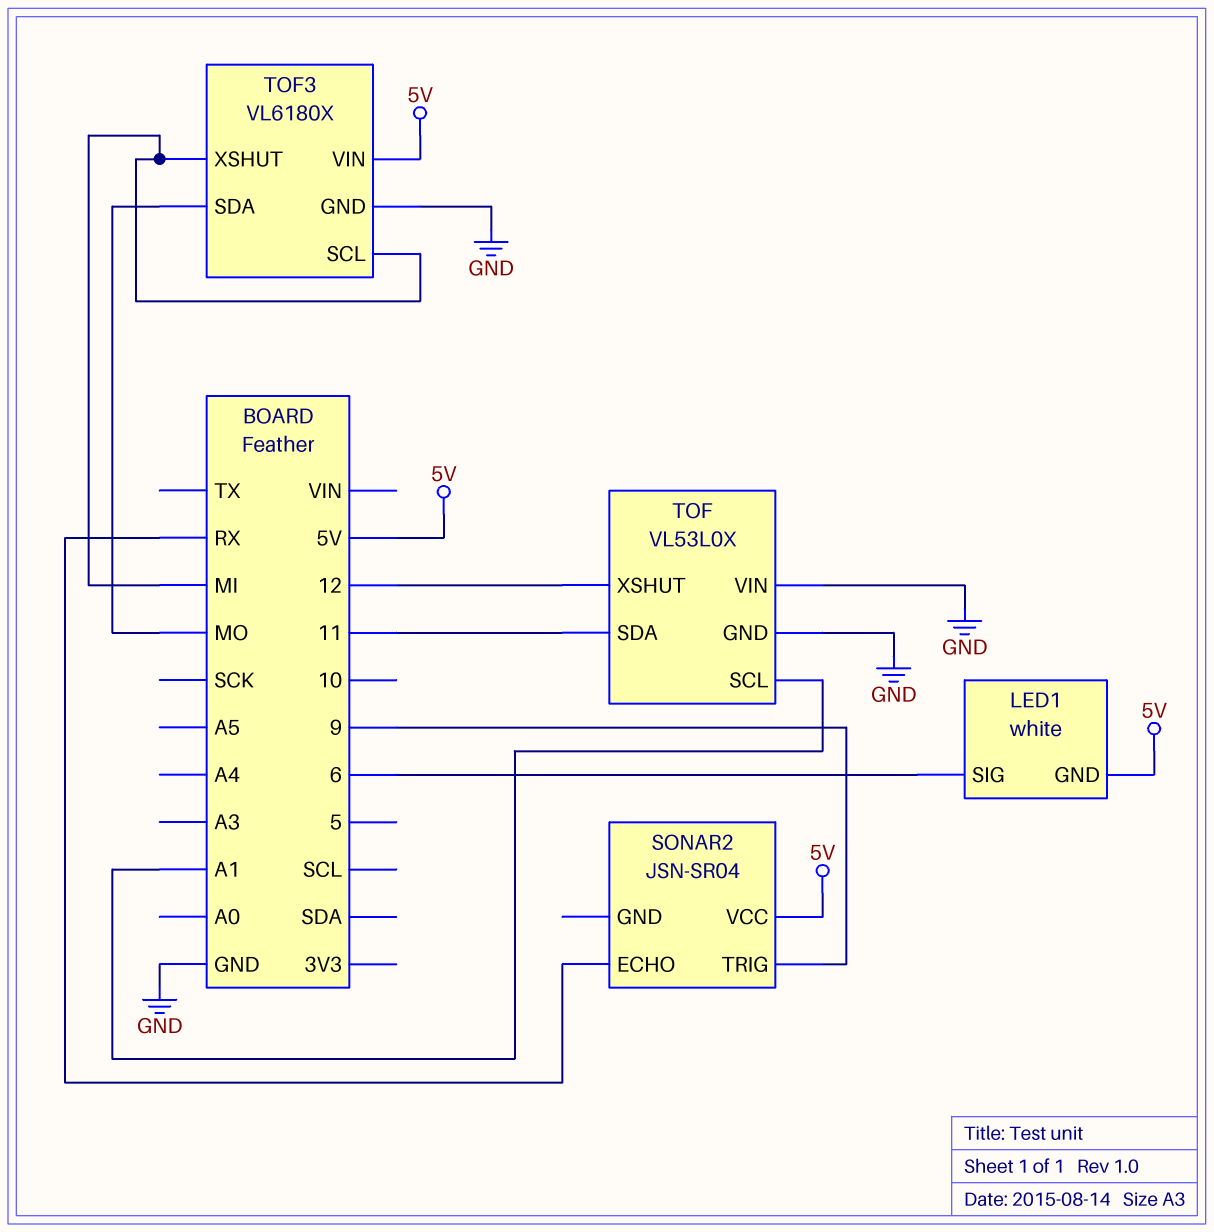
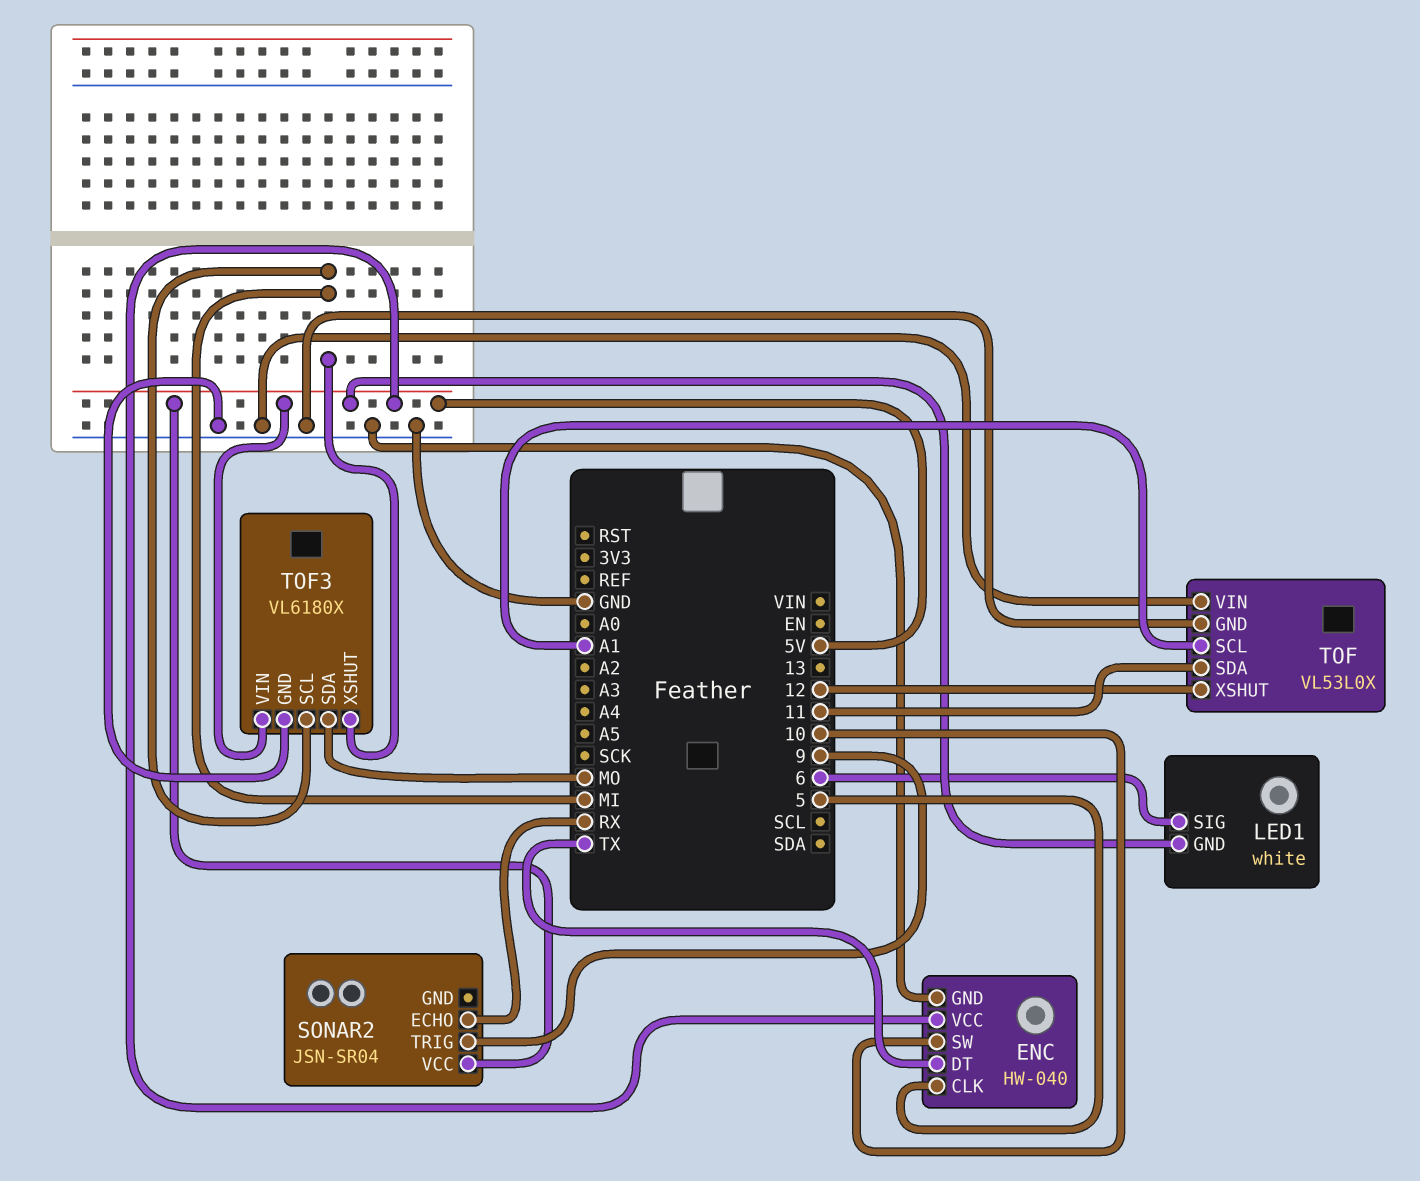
ENC: none -> HW-040
ENC pin CLK: none -> 5
ENC pin DT: none -> TX
ENC pin GND: none -> GND
ENC pin SW: none -> 10
ENC pin VCC: none -> 5V

